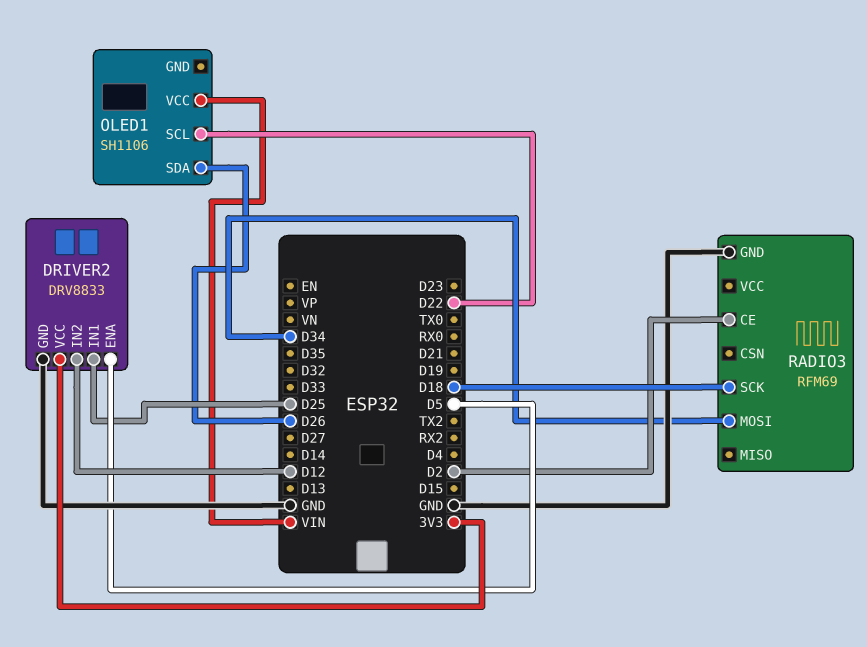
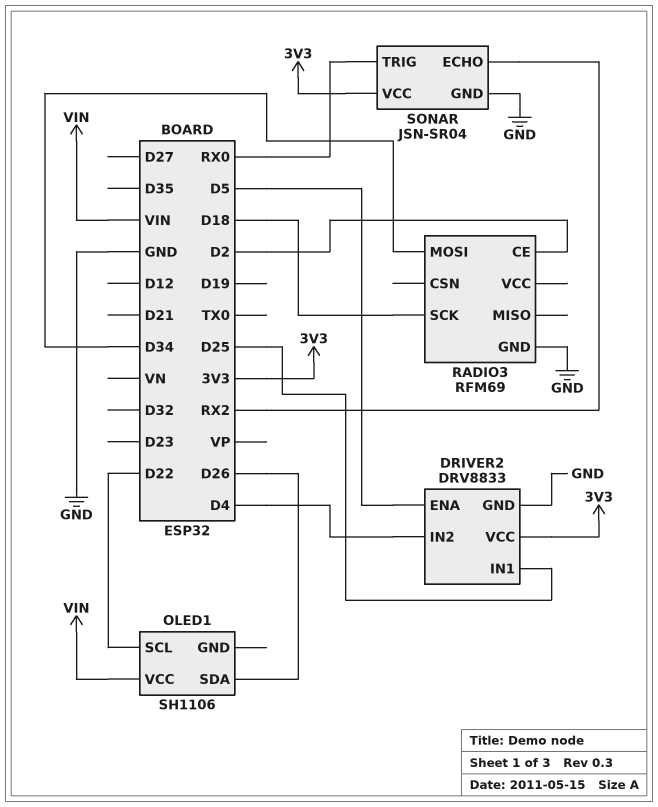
DRIVER2 pin IN2: D12 -> D4
SONAR: none -> JSN-SR04
SONAR pin ECHO: none -> RX2
SONAR pin GND: none -> GND
SONAR pin TRIG: none -> RX0
SONAR pin VCC: none -> 3V3

